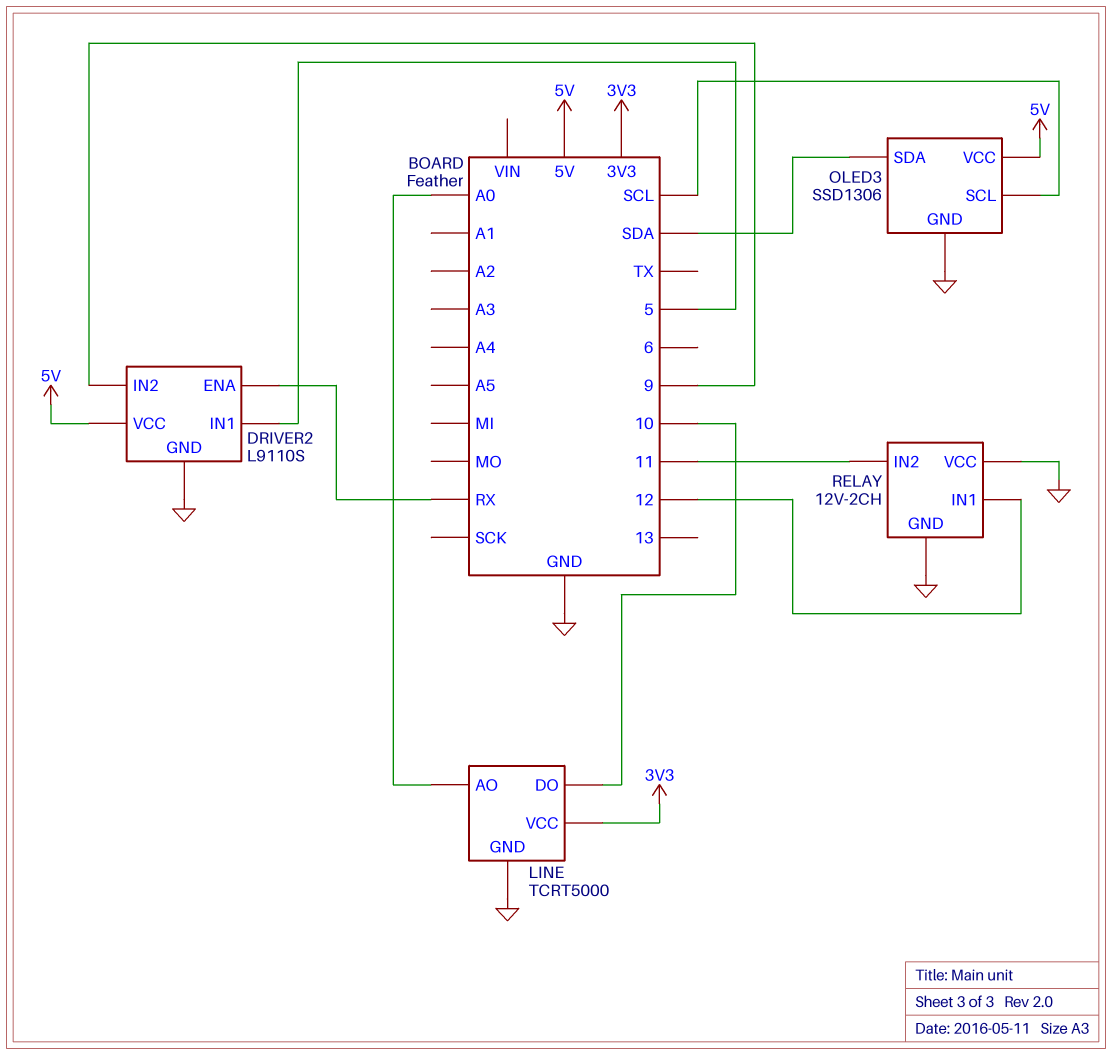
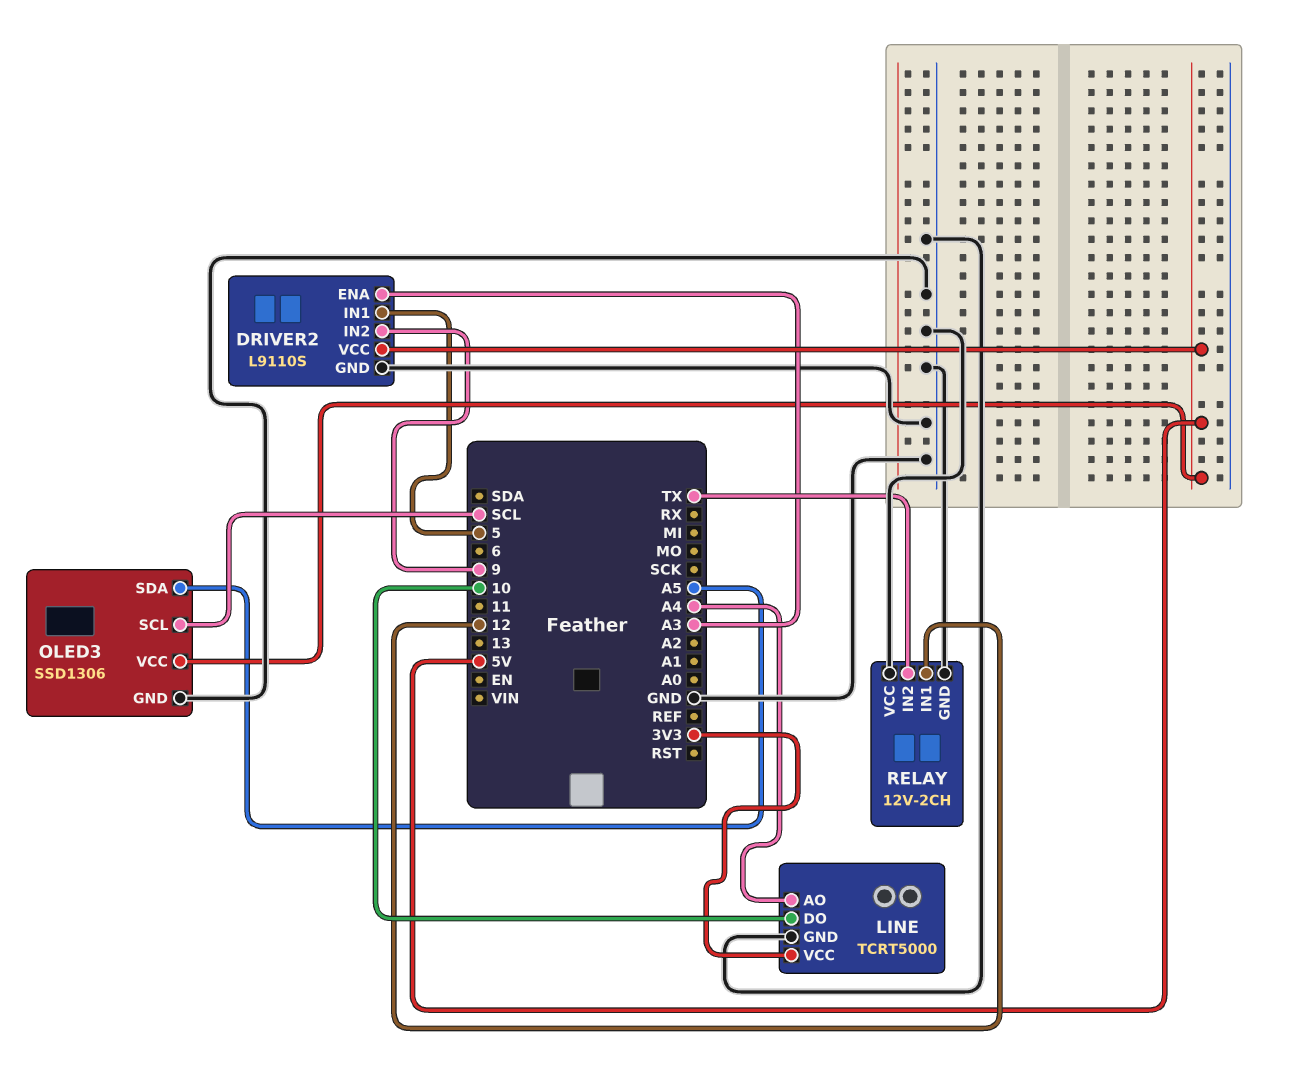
DRIVER2 pin ENA: RX -> A3
LINE pin AO: A0 -> A4
OLED3 pin SDA: SDA -> A5
RELAY pin IN2: 11 -> TX

